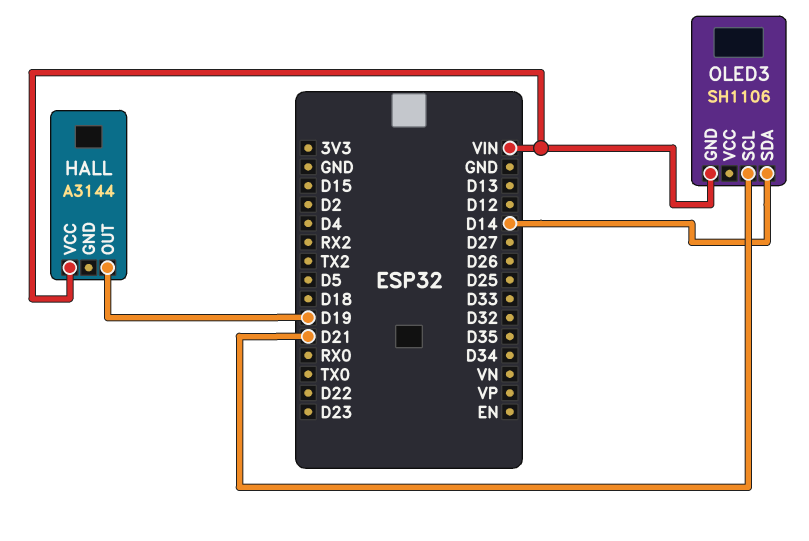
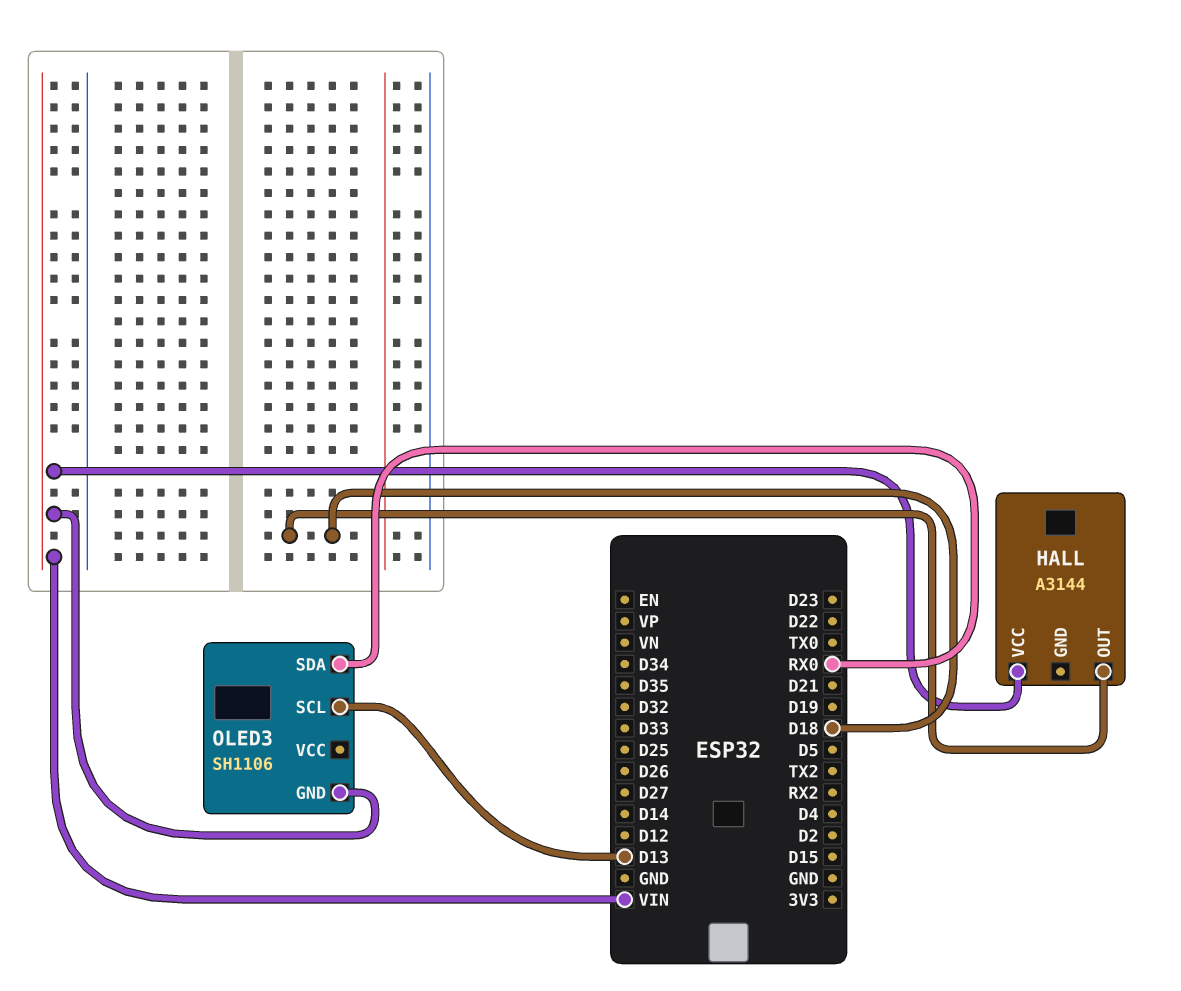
HALL pin OUT: D19 -> D18
OLED3 pin SCL: D21 -> D13
OLED3 pin SDA: D14 -> RX0

